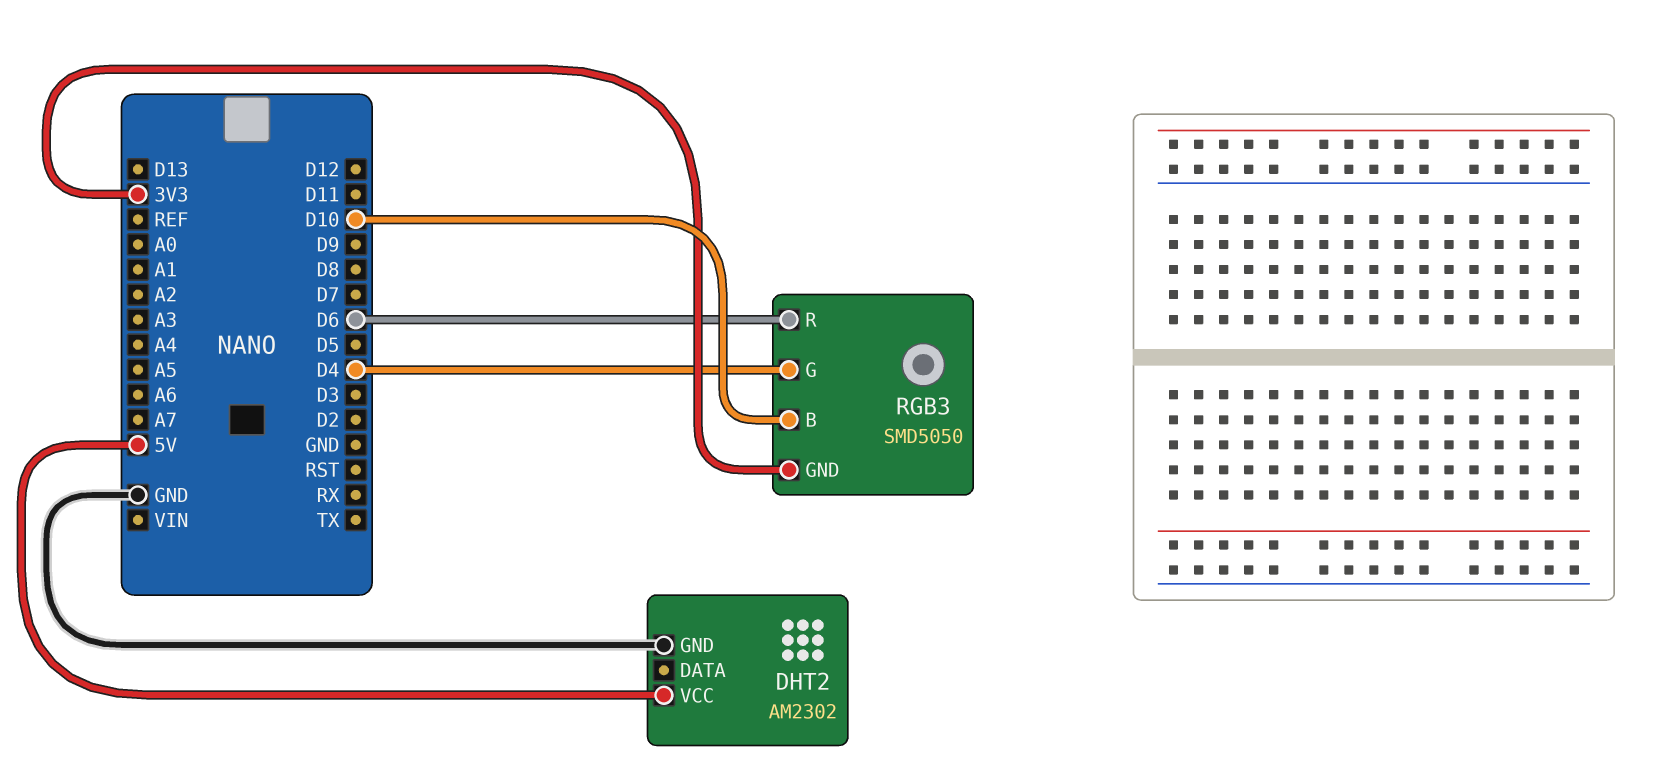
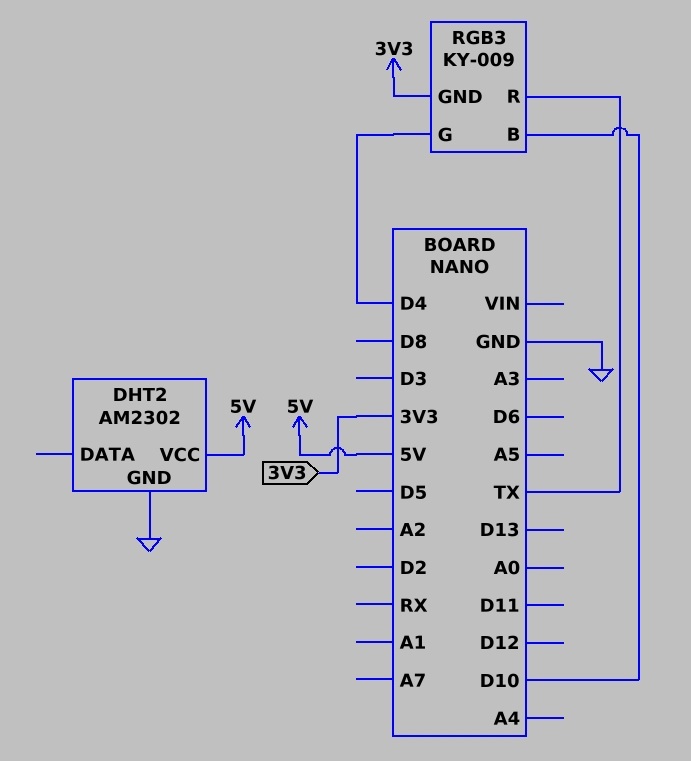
RGB3: SMD5050 -> KY-009
RGB3 pin R: D6 -> TX

